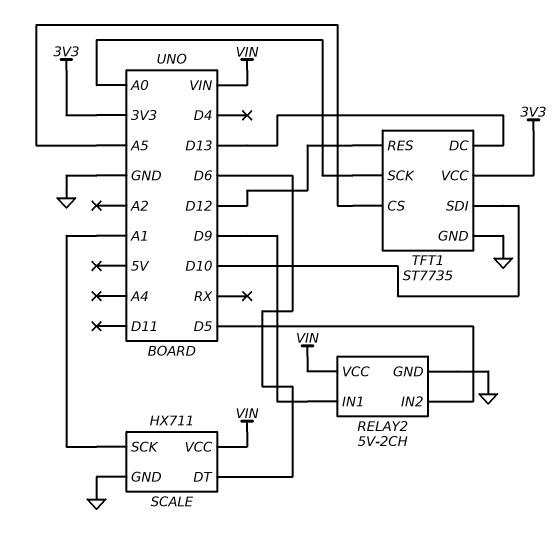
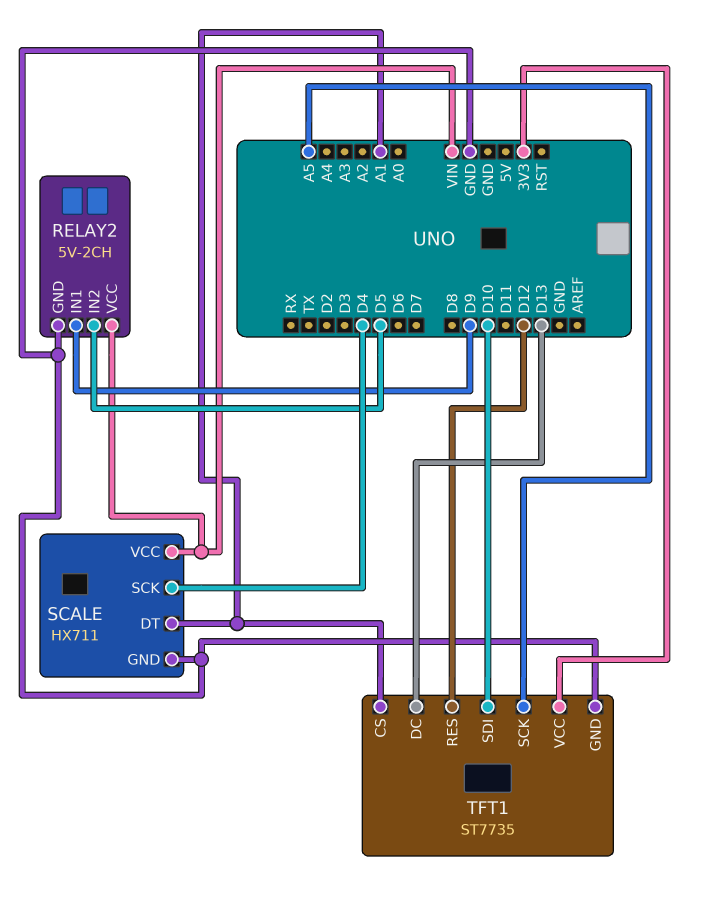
SCALE pin DT: D6 -> A1
SCALE pin SCK: A1 -> D4
TFT1 pin CS: A5 -> A1
TFT1 pin SCK: A0 -> A5

